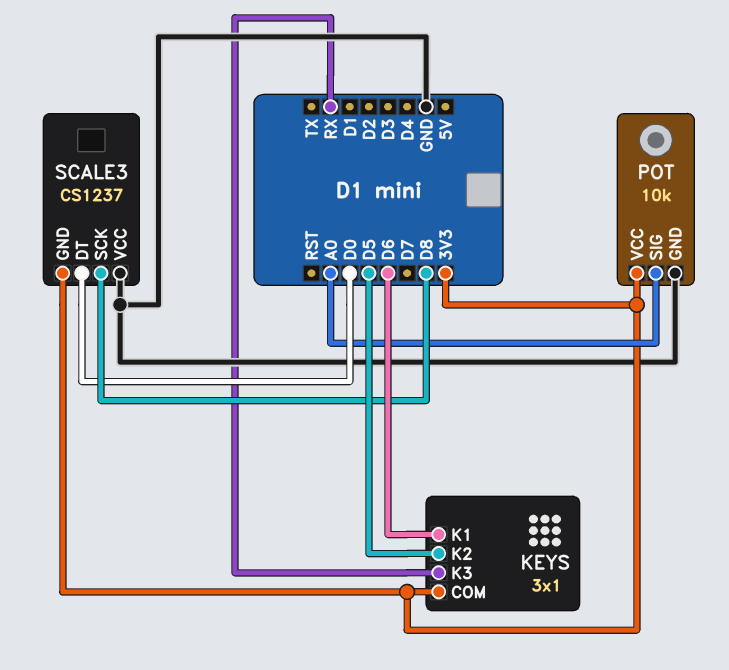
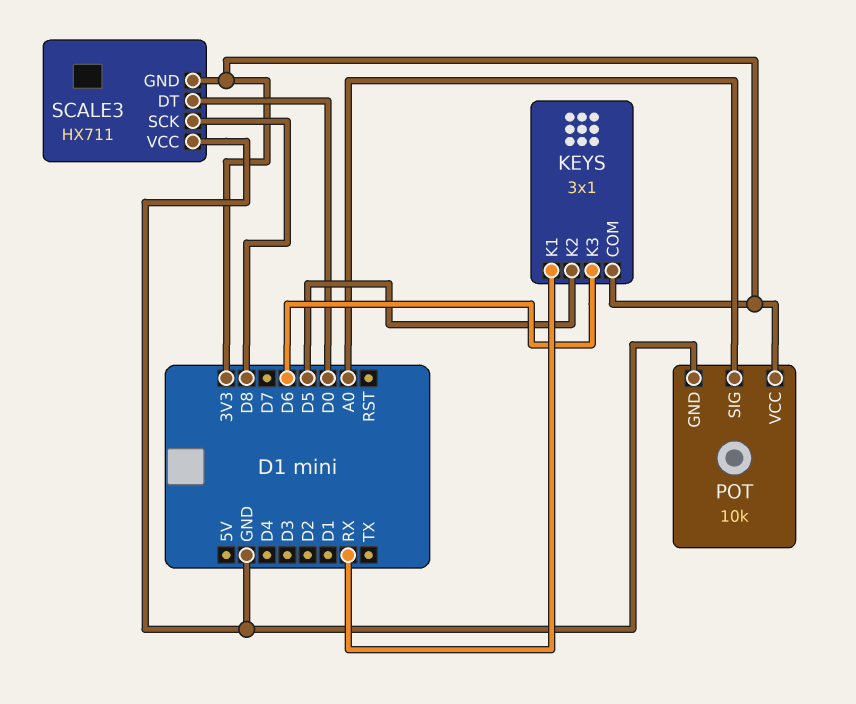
KEYS pin K1: D6 -> RX
KEYS pin K3: RX -> D6
SCALE3: CS1237 -> HX711

